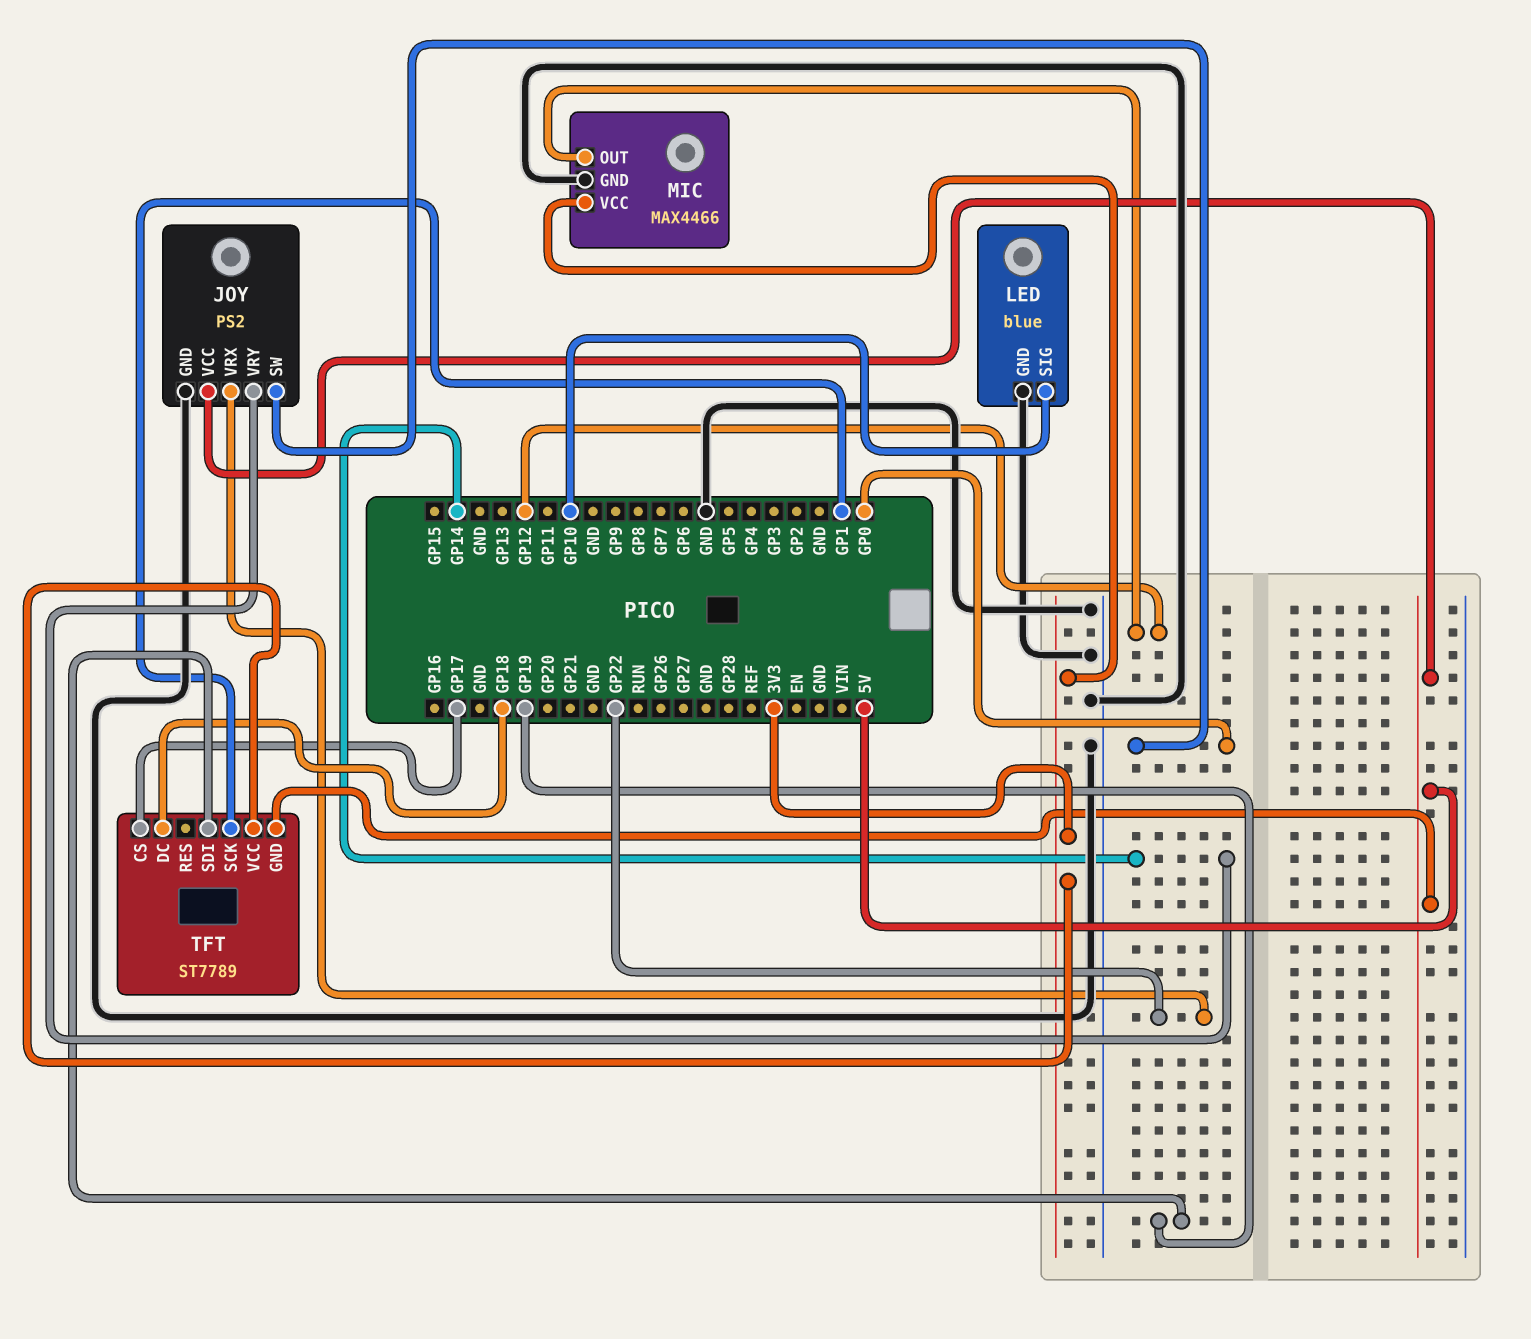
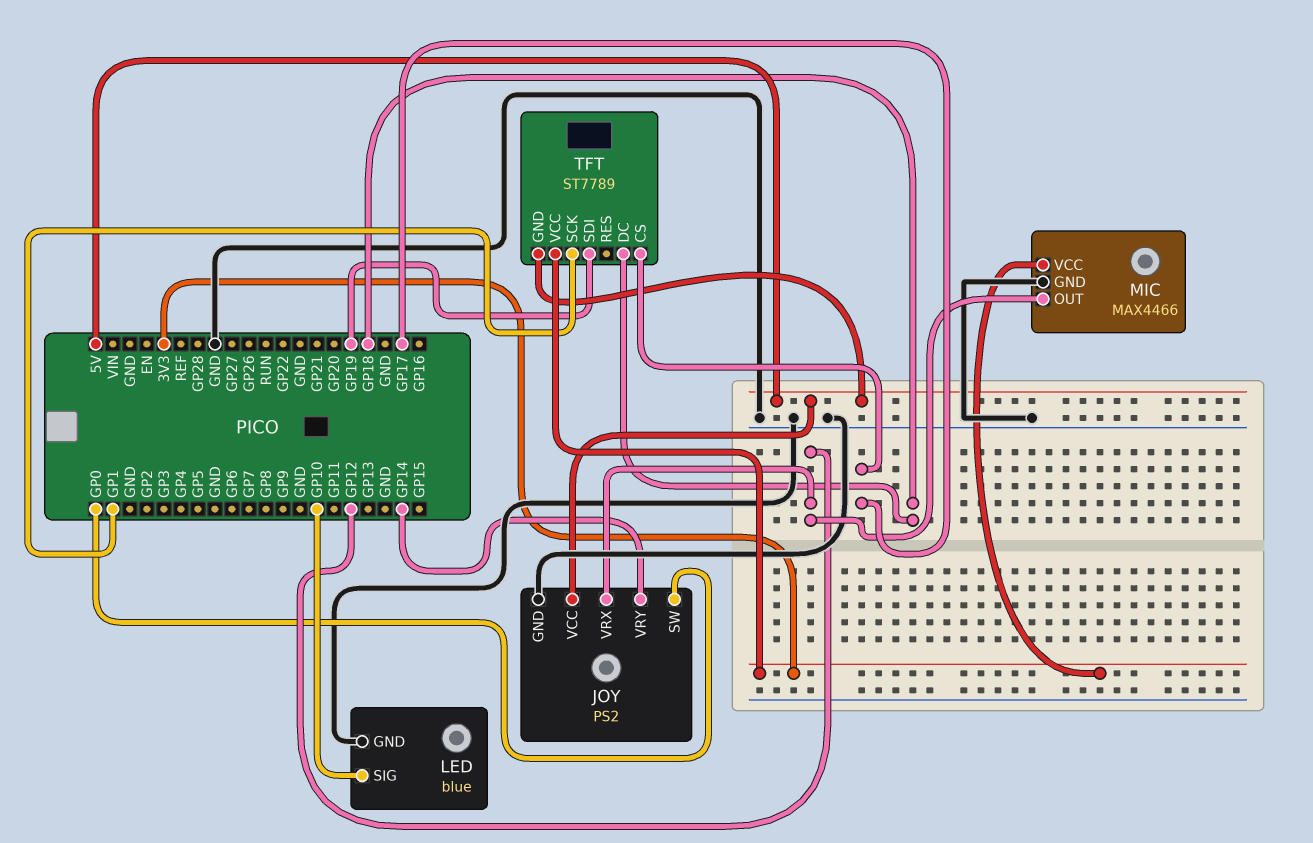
JOY pin VRX: GP22 -> GP12

